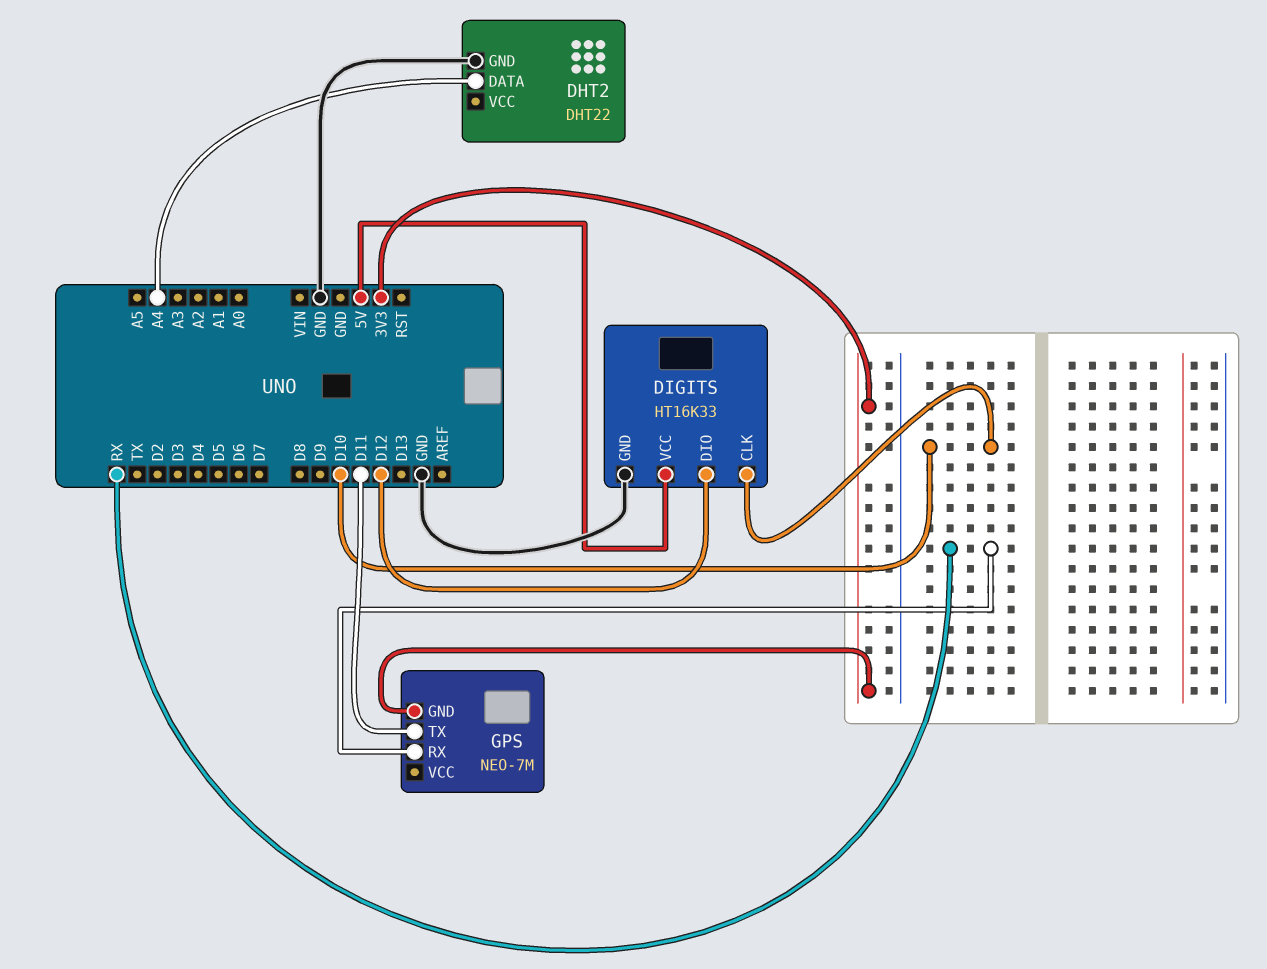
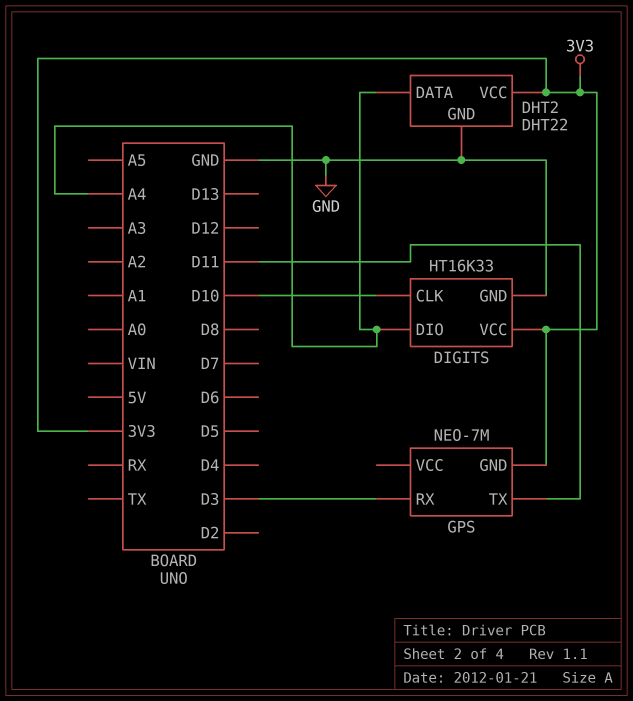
DHT2 pin VCC: none -> 3V3
DIGITS pin DIO: D12 -> A4
DIGITS pin VCC: 5V -> 3V3
GPS pin RX: RX -> D3

